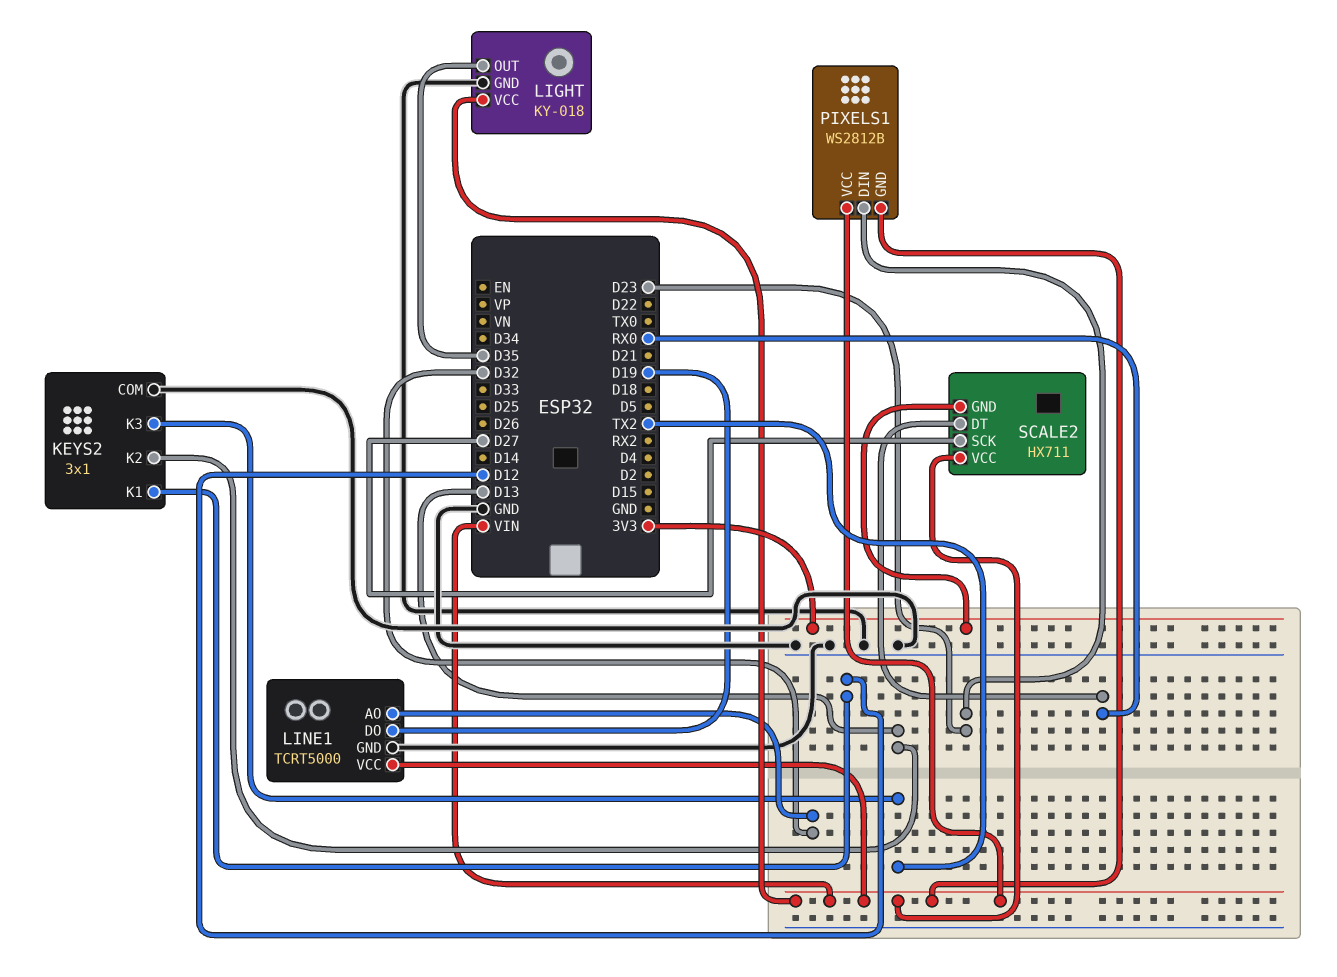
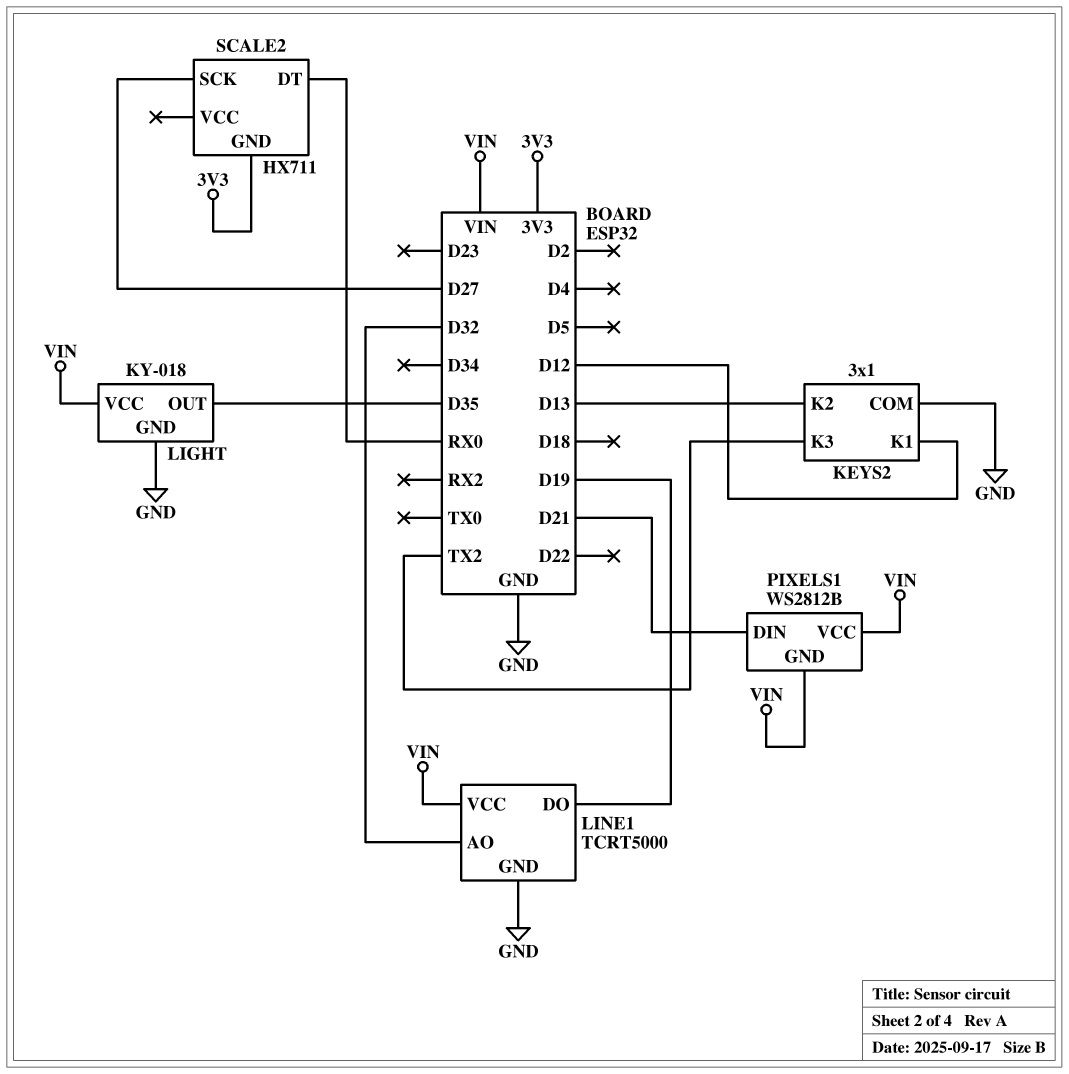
PIXELS1 pin DIN: D23 -> D21
SCALE2 pin VCC: VIN -> none

